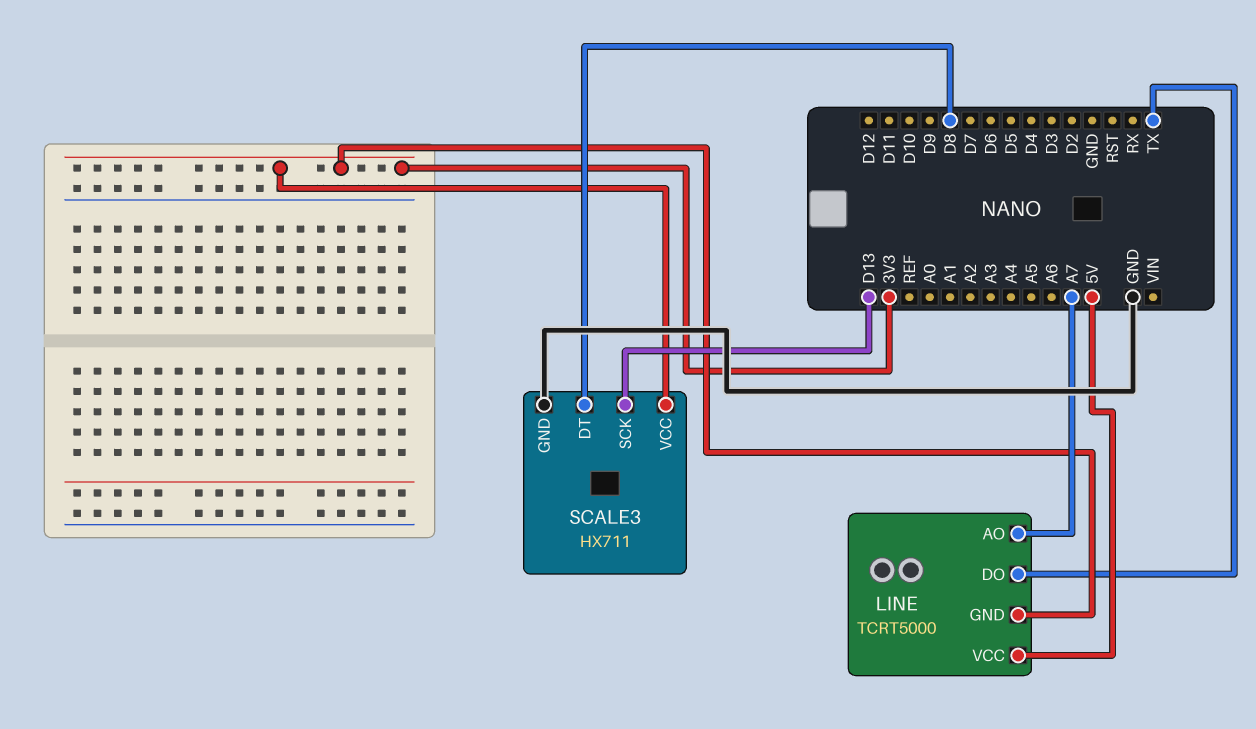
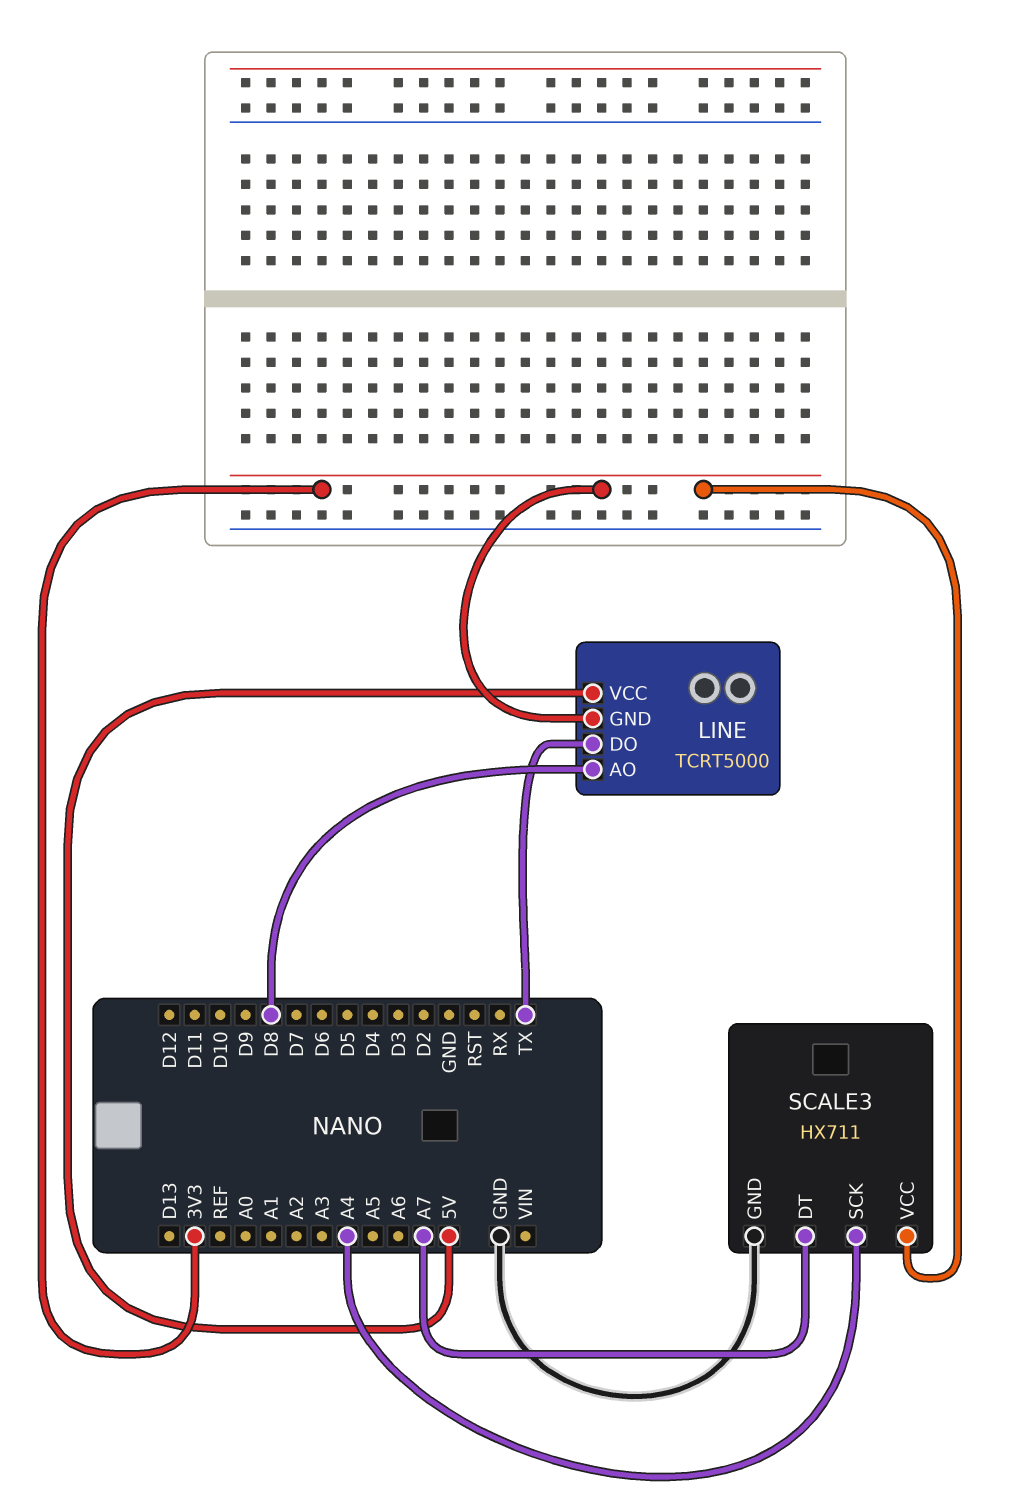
LINE pin AO: A7 -> D8
SCALE3 pin DT: D8 -> A7
SCALE3 pin SCK: D13 -> A4

